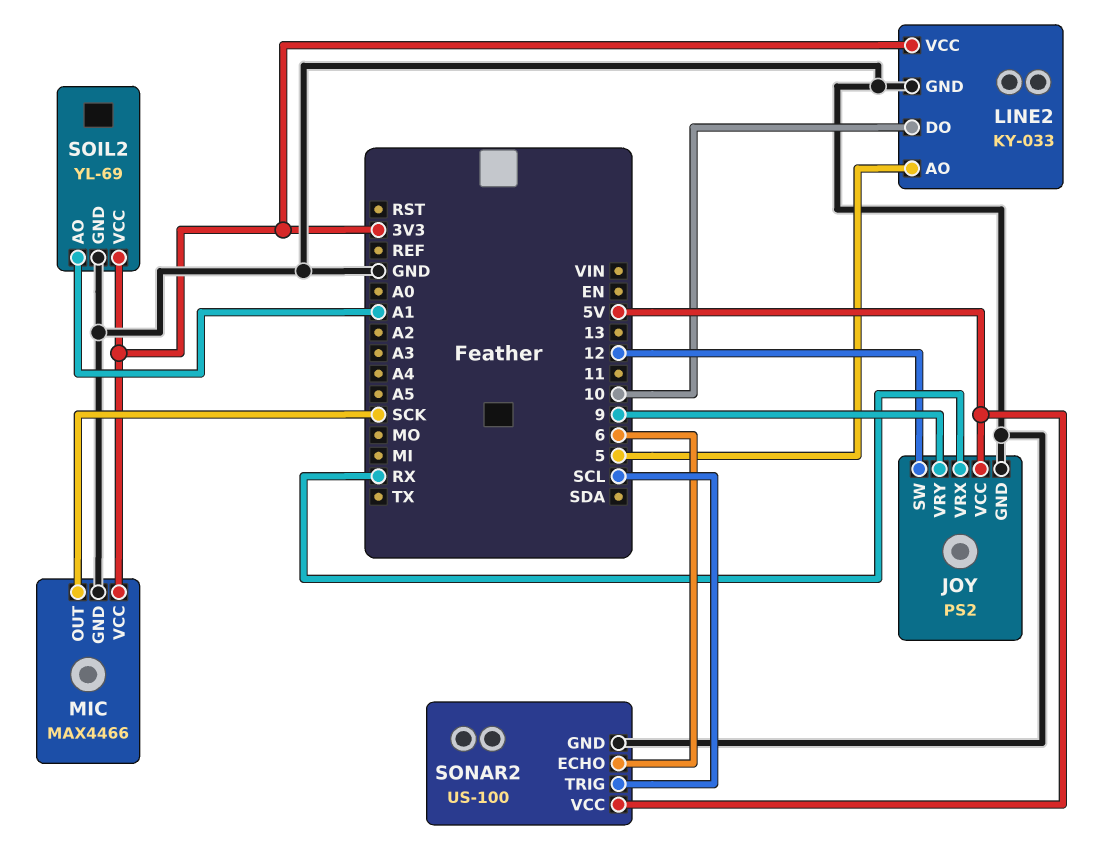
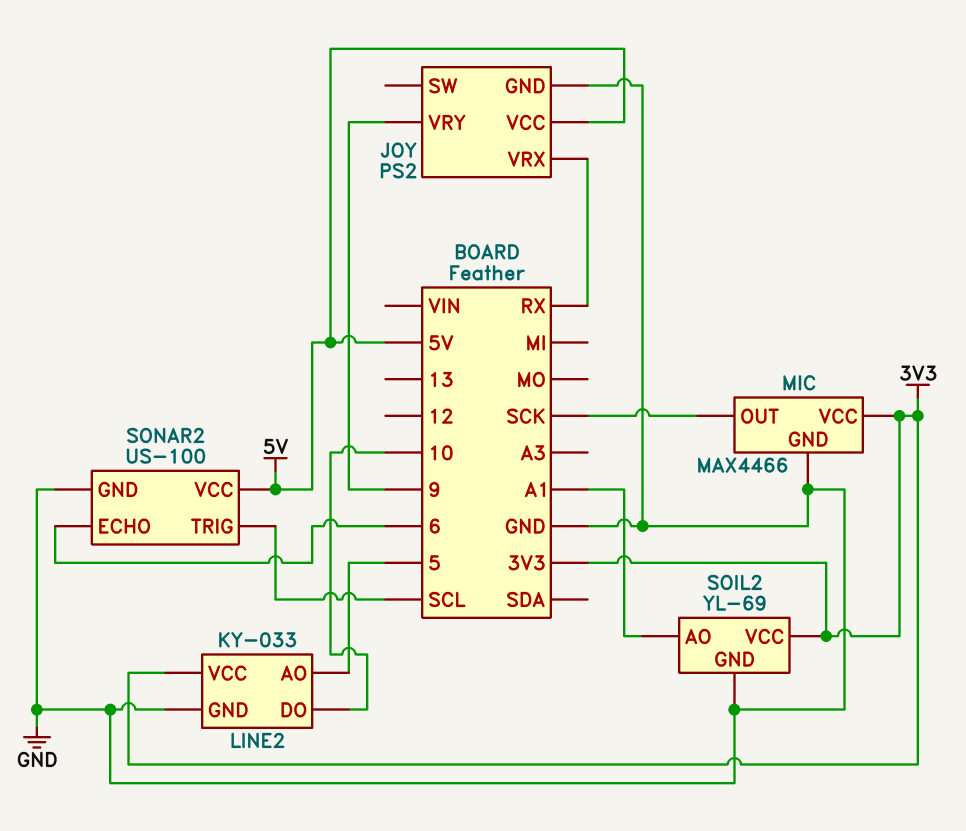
JOY pin SW: 12 -> none

